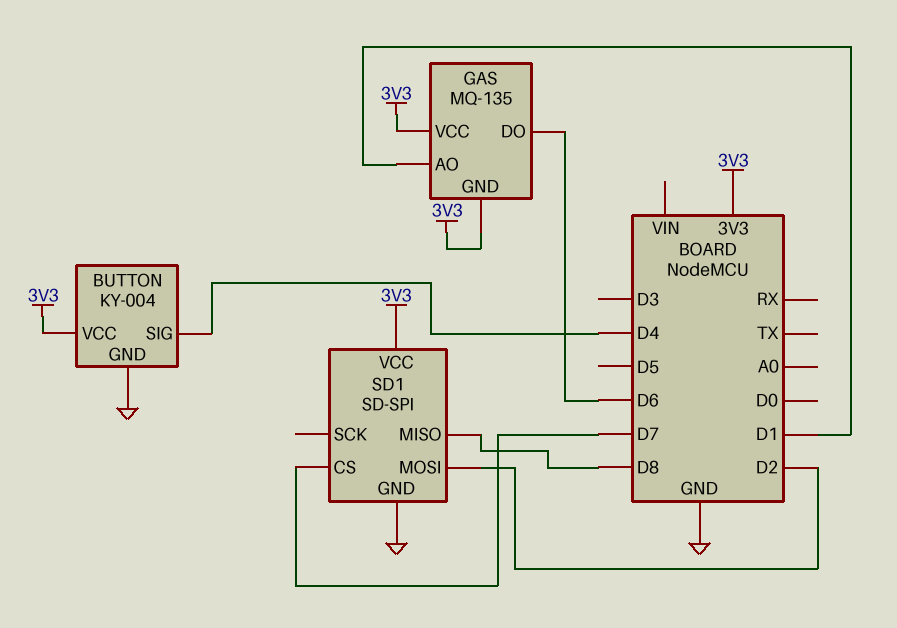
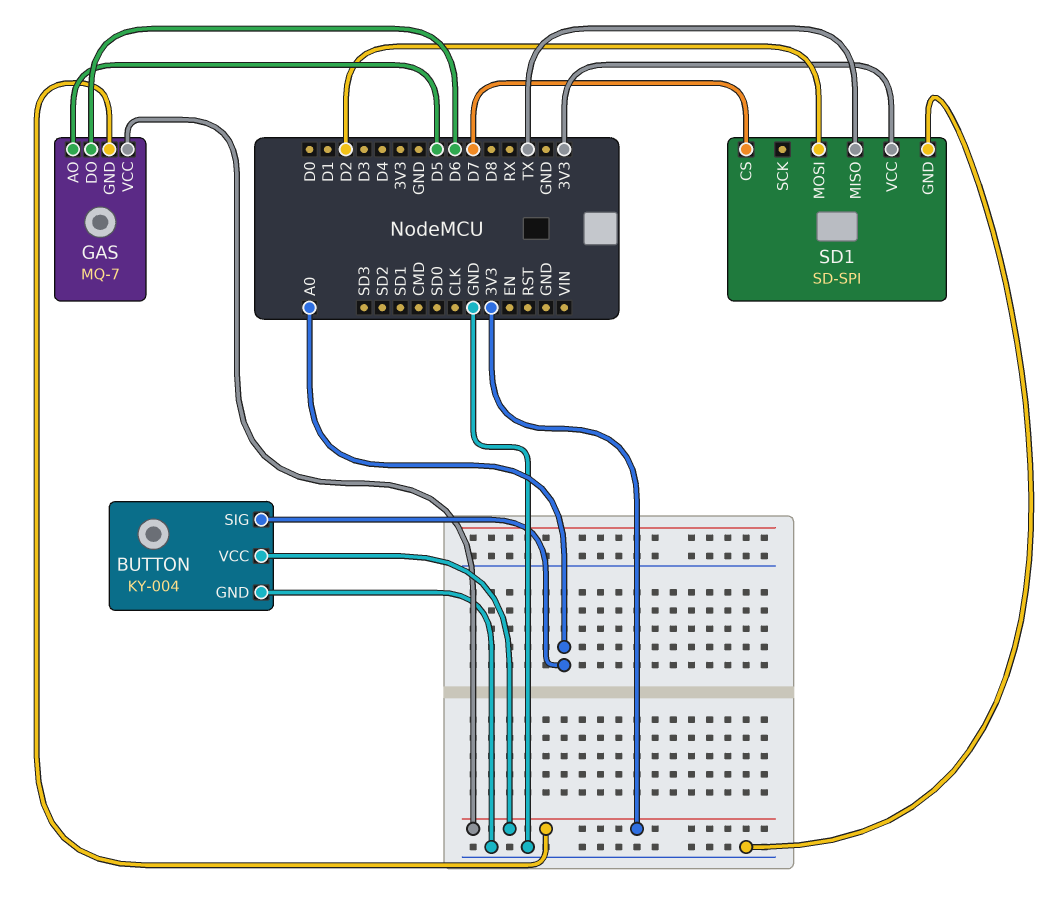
BUTTON pin SIG: D4 -> A0
GAS: MQ-135 -> MQ-7
GAS pin AO: D1 -> D5
SD1 pin MISO: D8 -> TX

